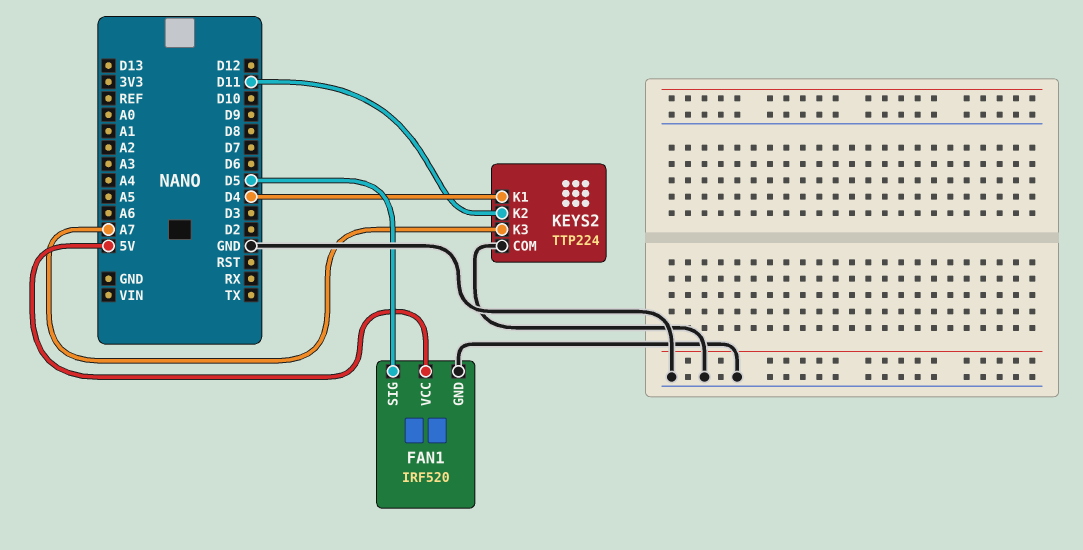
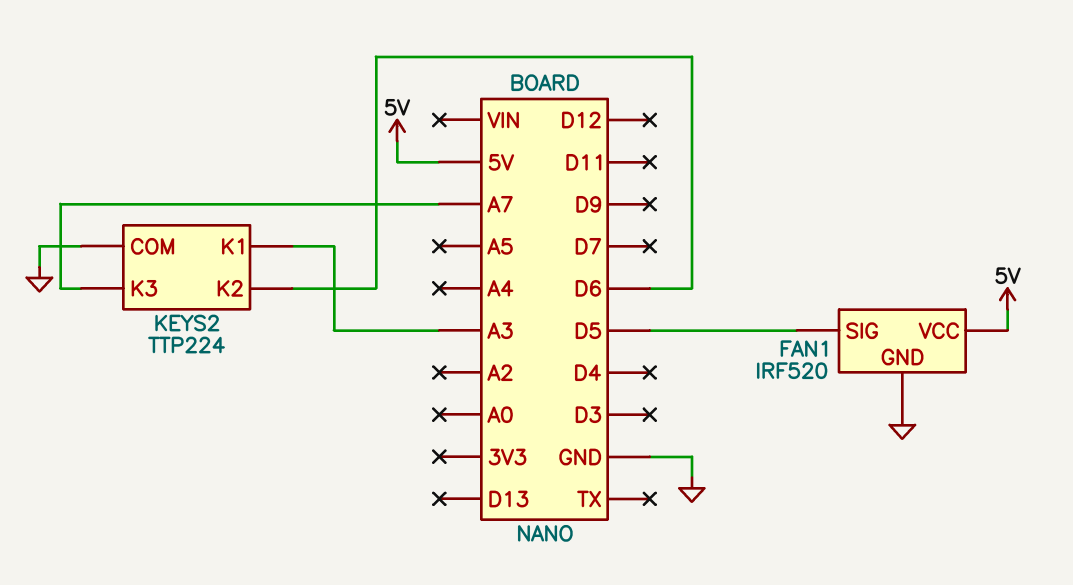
KEYS2 pin K1: D4 -> A3
KEYS2 pin K2: D11 -> D6

